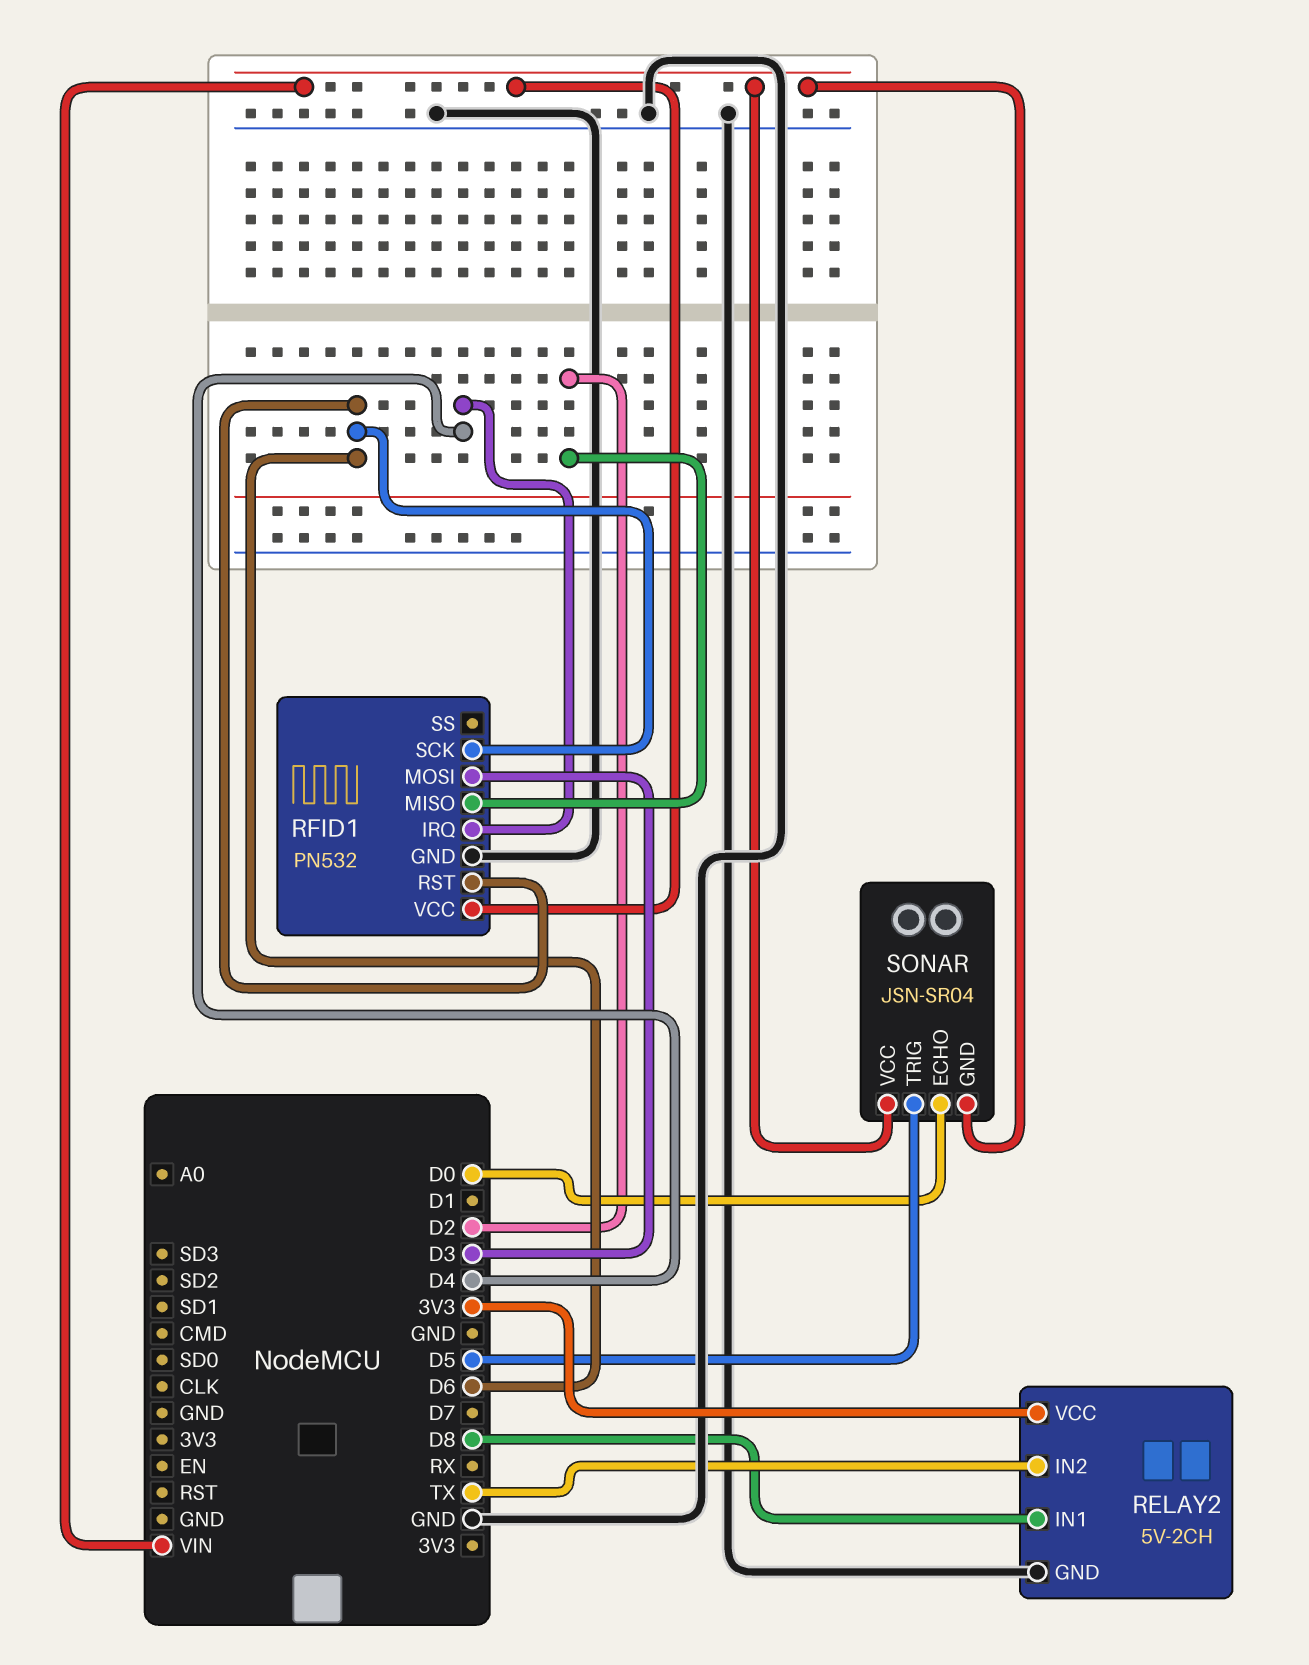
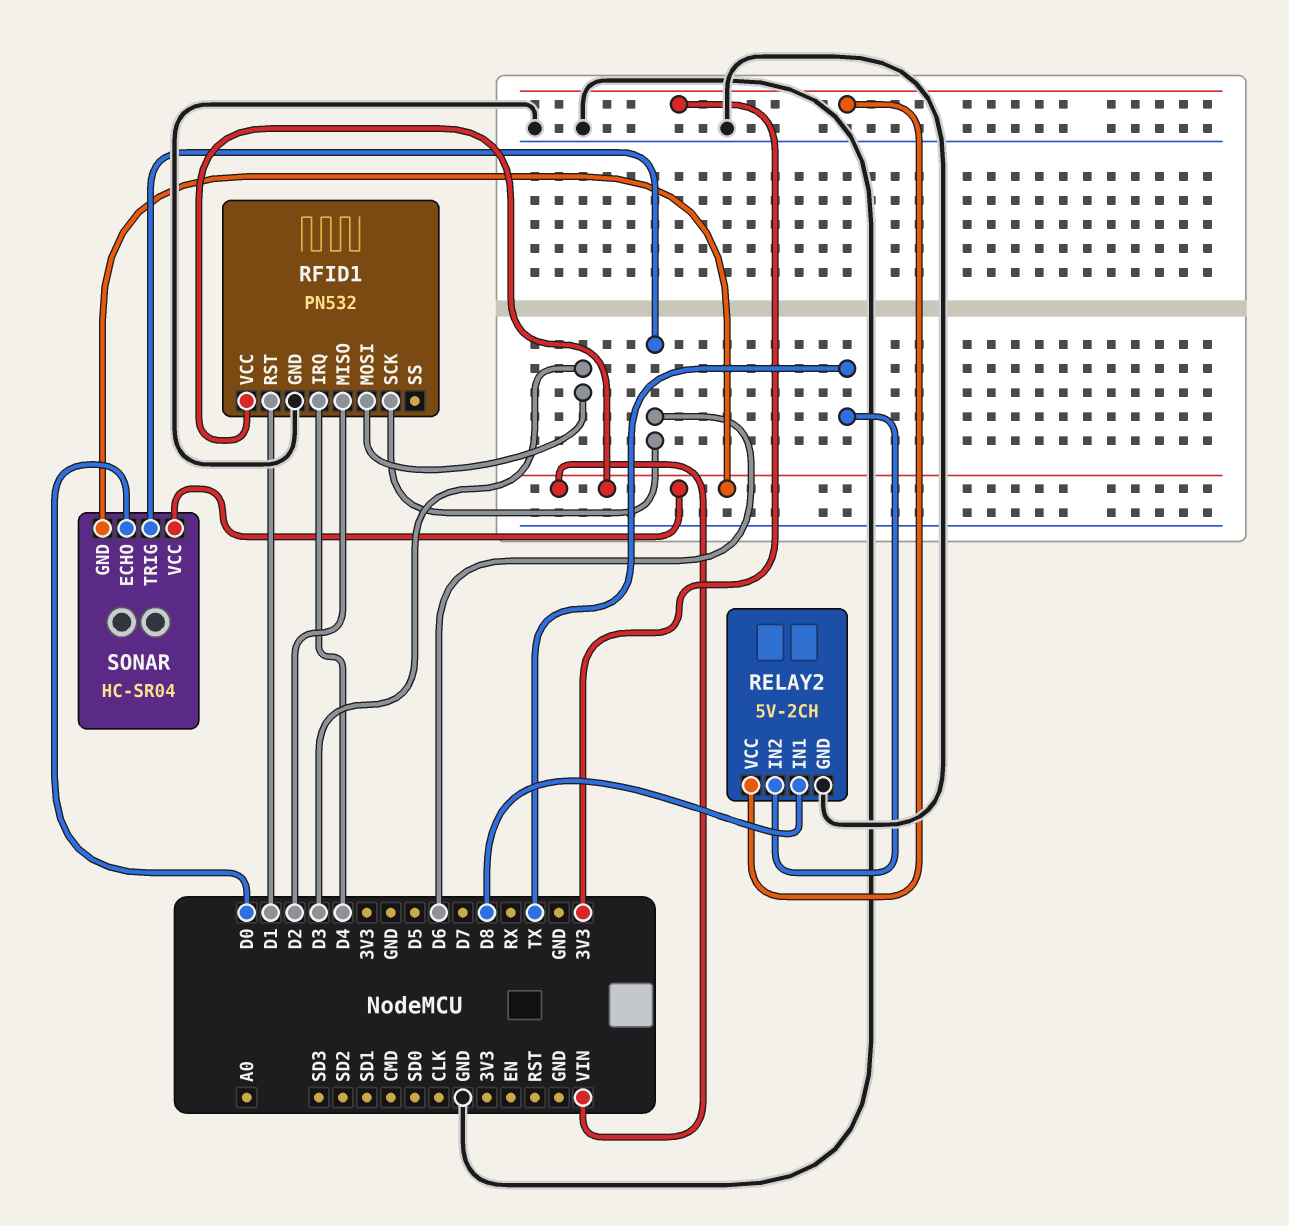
RFID1 pin RST: D6 -> D1
SONAR: JSN-SR04 -> HC-SR04
SONAR pin TRIG: D5 -> D6

